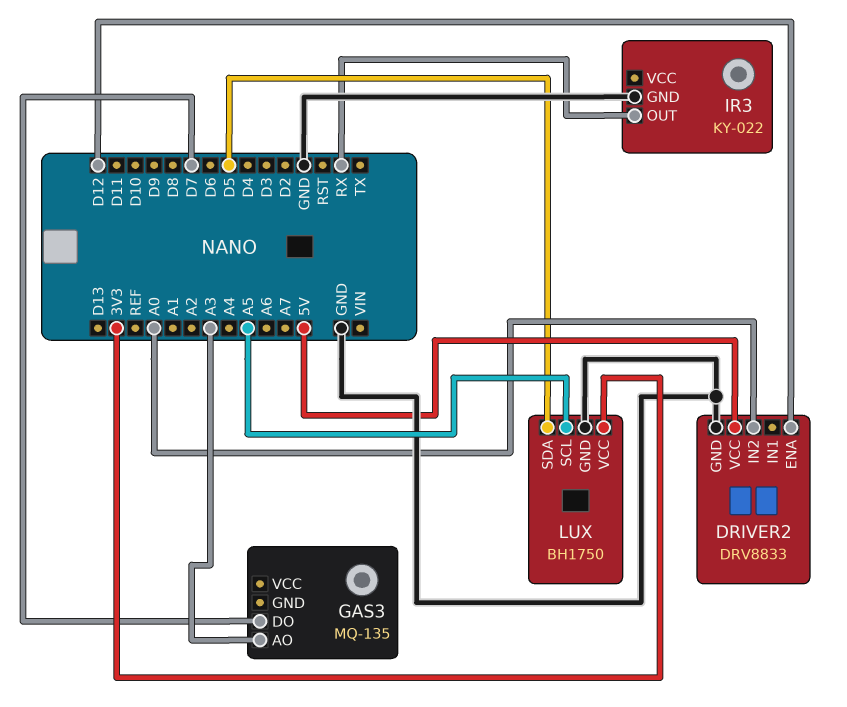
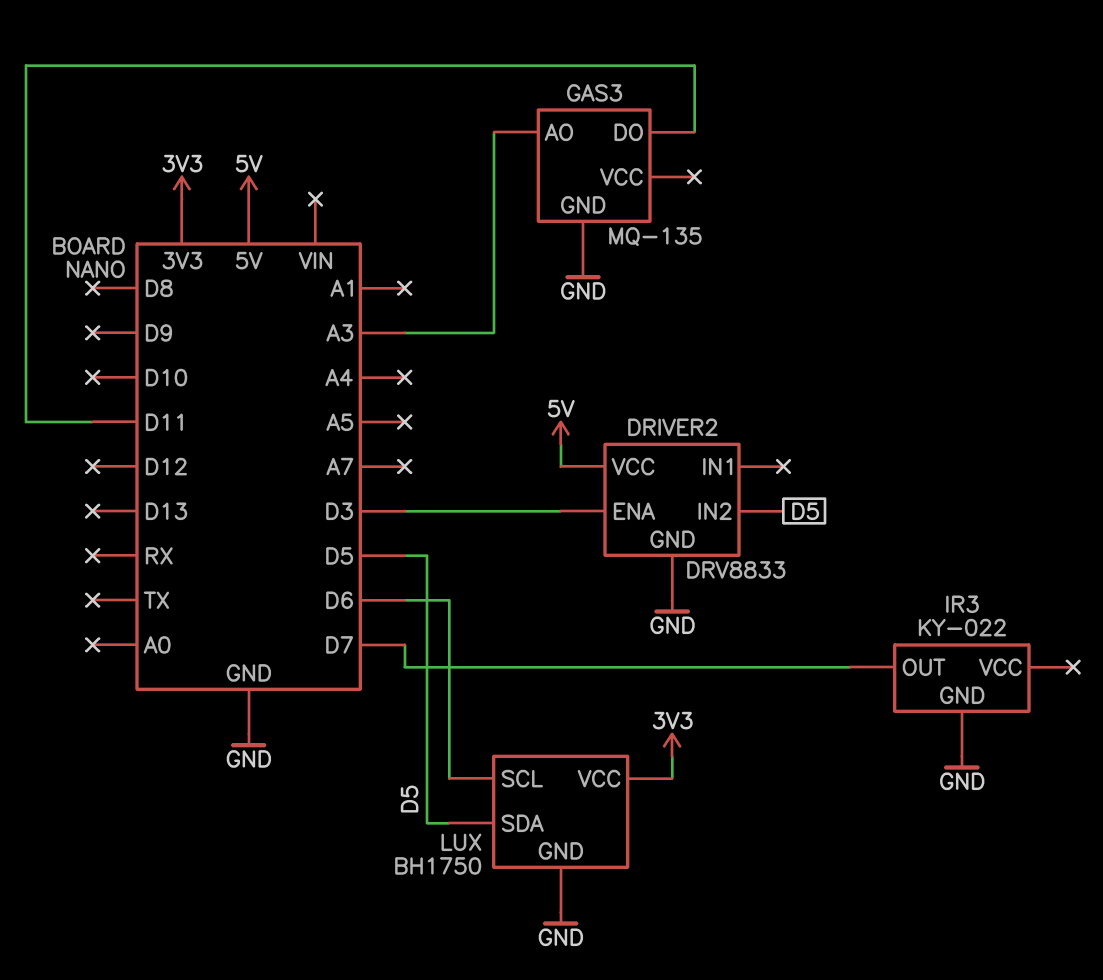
DRIVER2 pin ENA: D12 -> D3
DRIVER2 pin IN2: A0 -> D5
GAS3 pin DO: D7 -> D11
GAS3 pin GND: none -> GND
IR3 pin OUT: RX -> D7
LUX pin SCL: A5 -> D6

